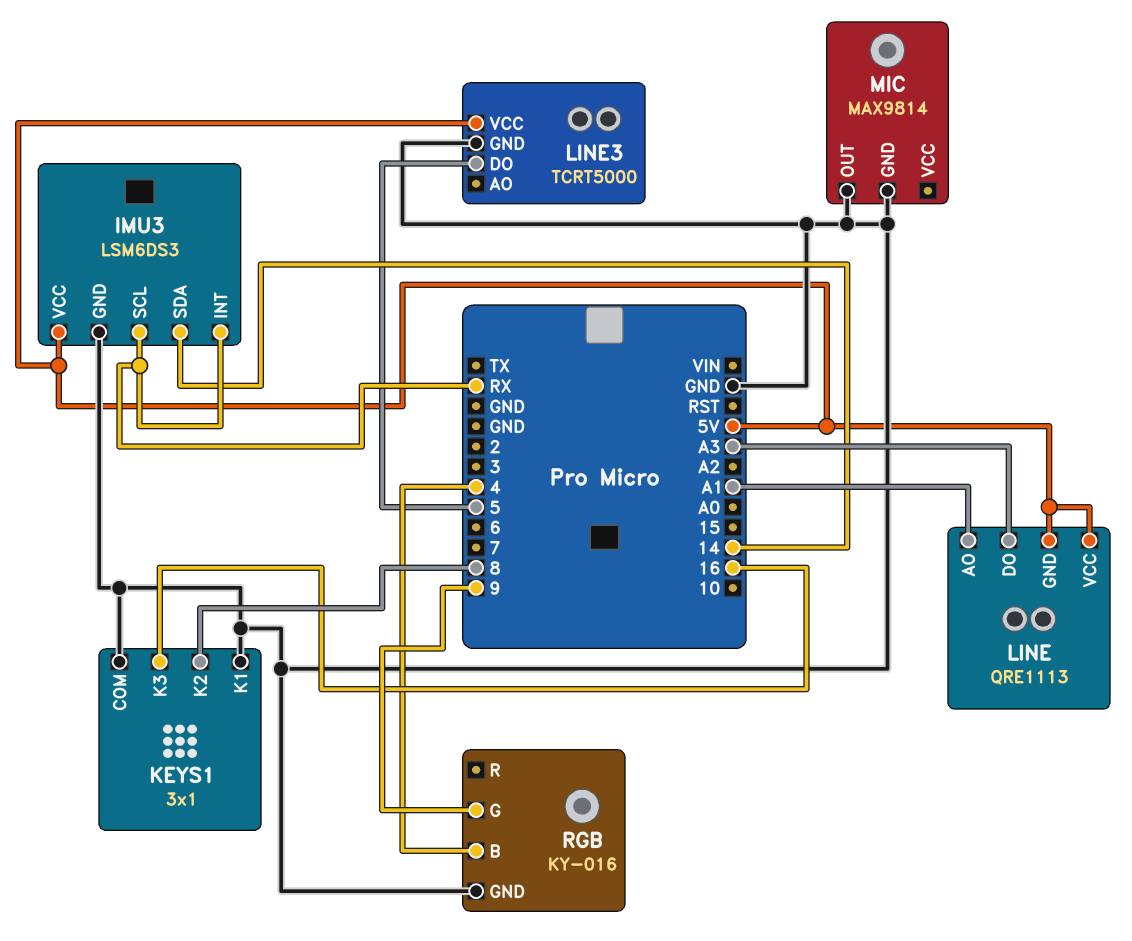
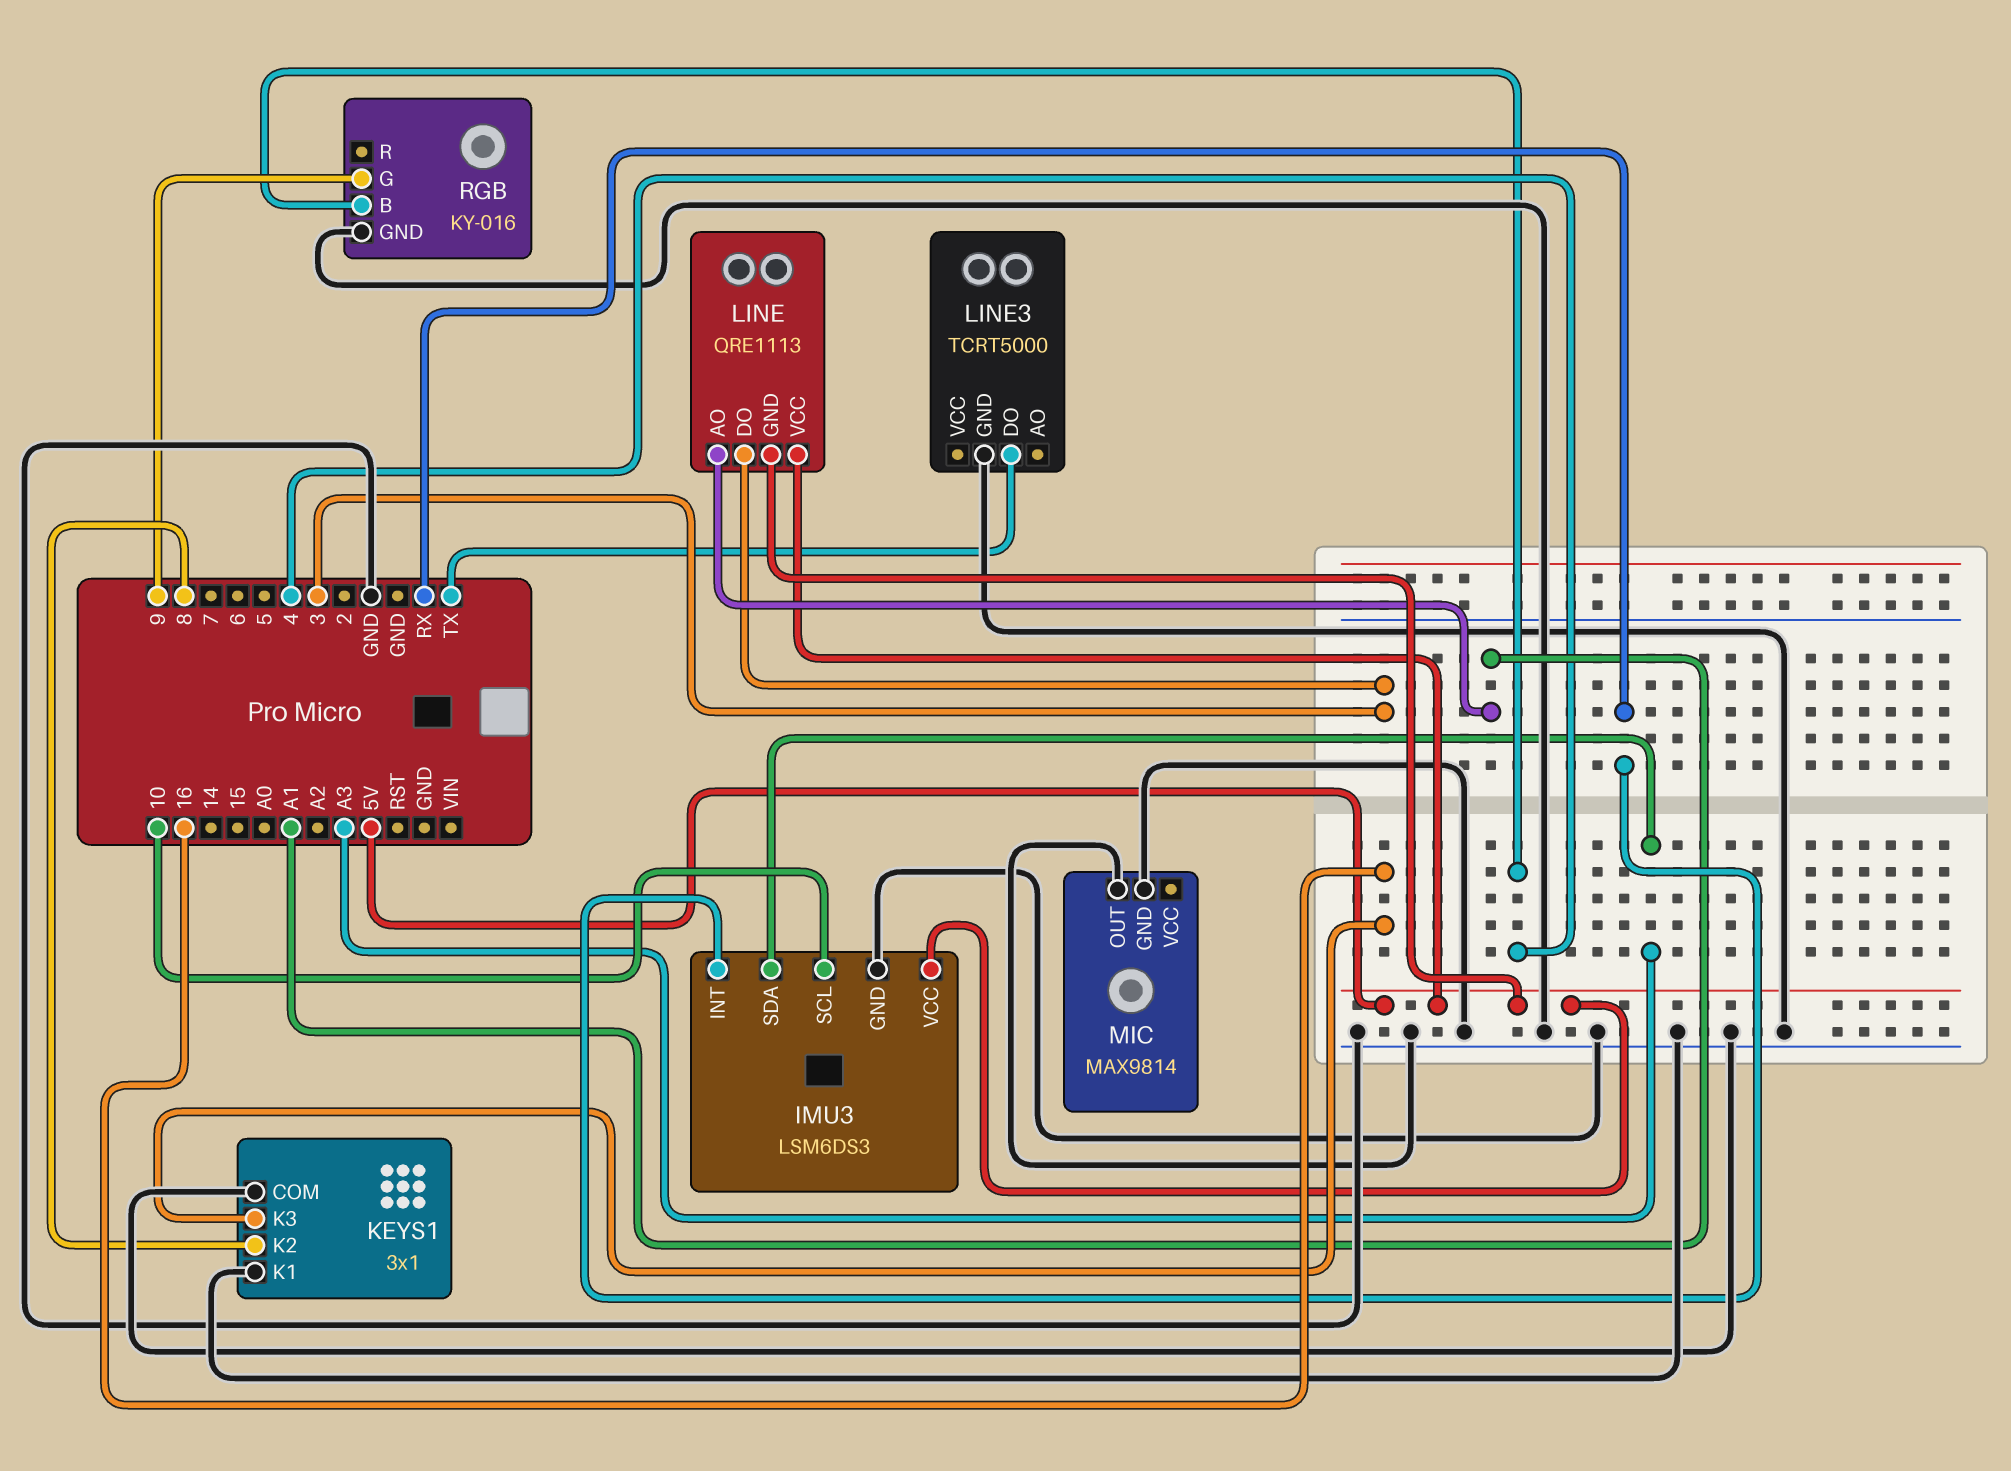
IMU3 pin SCL: RX -> 10
IMU3 pin SDA: 14 -> A3
LINE pin DO: A3 -> 3
LINE3 pin DO: 5 -> TX
LINE3 pin VCC: 5V -> none

